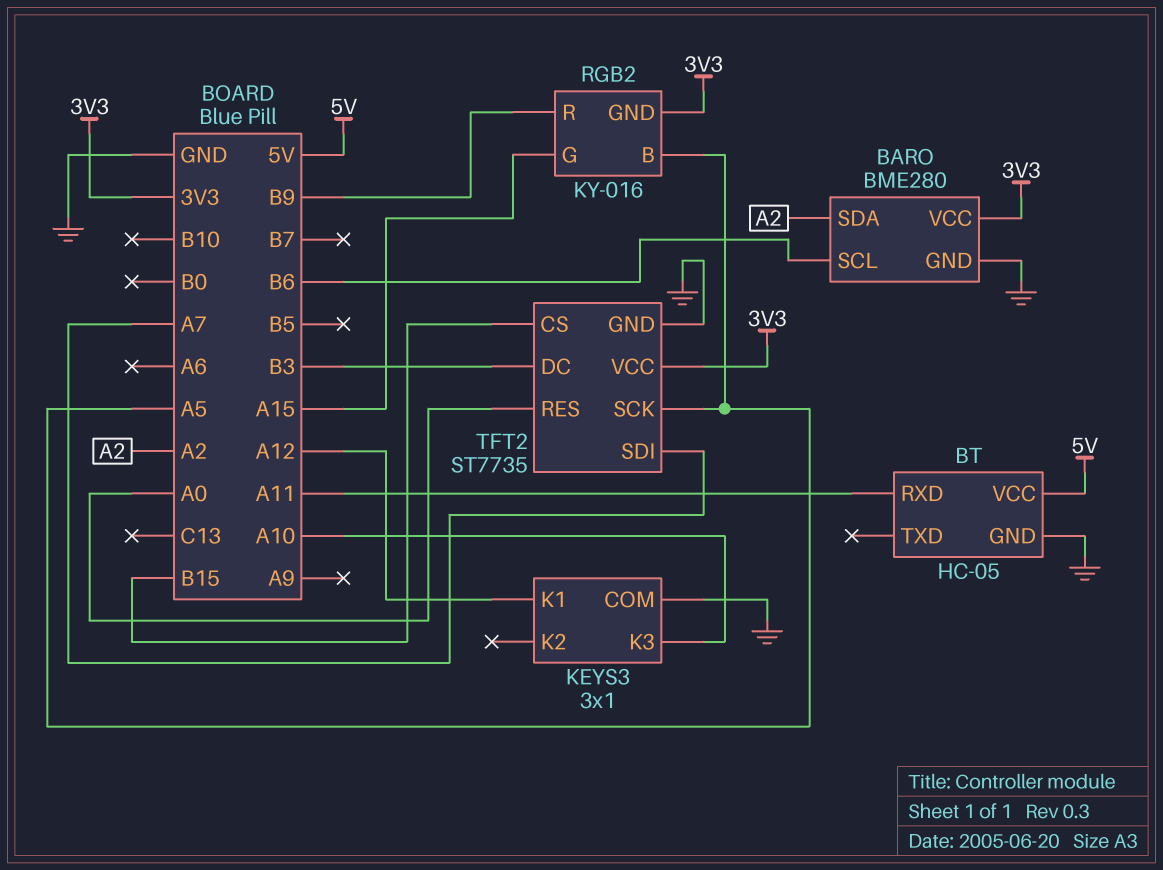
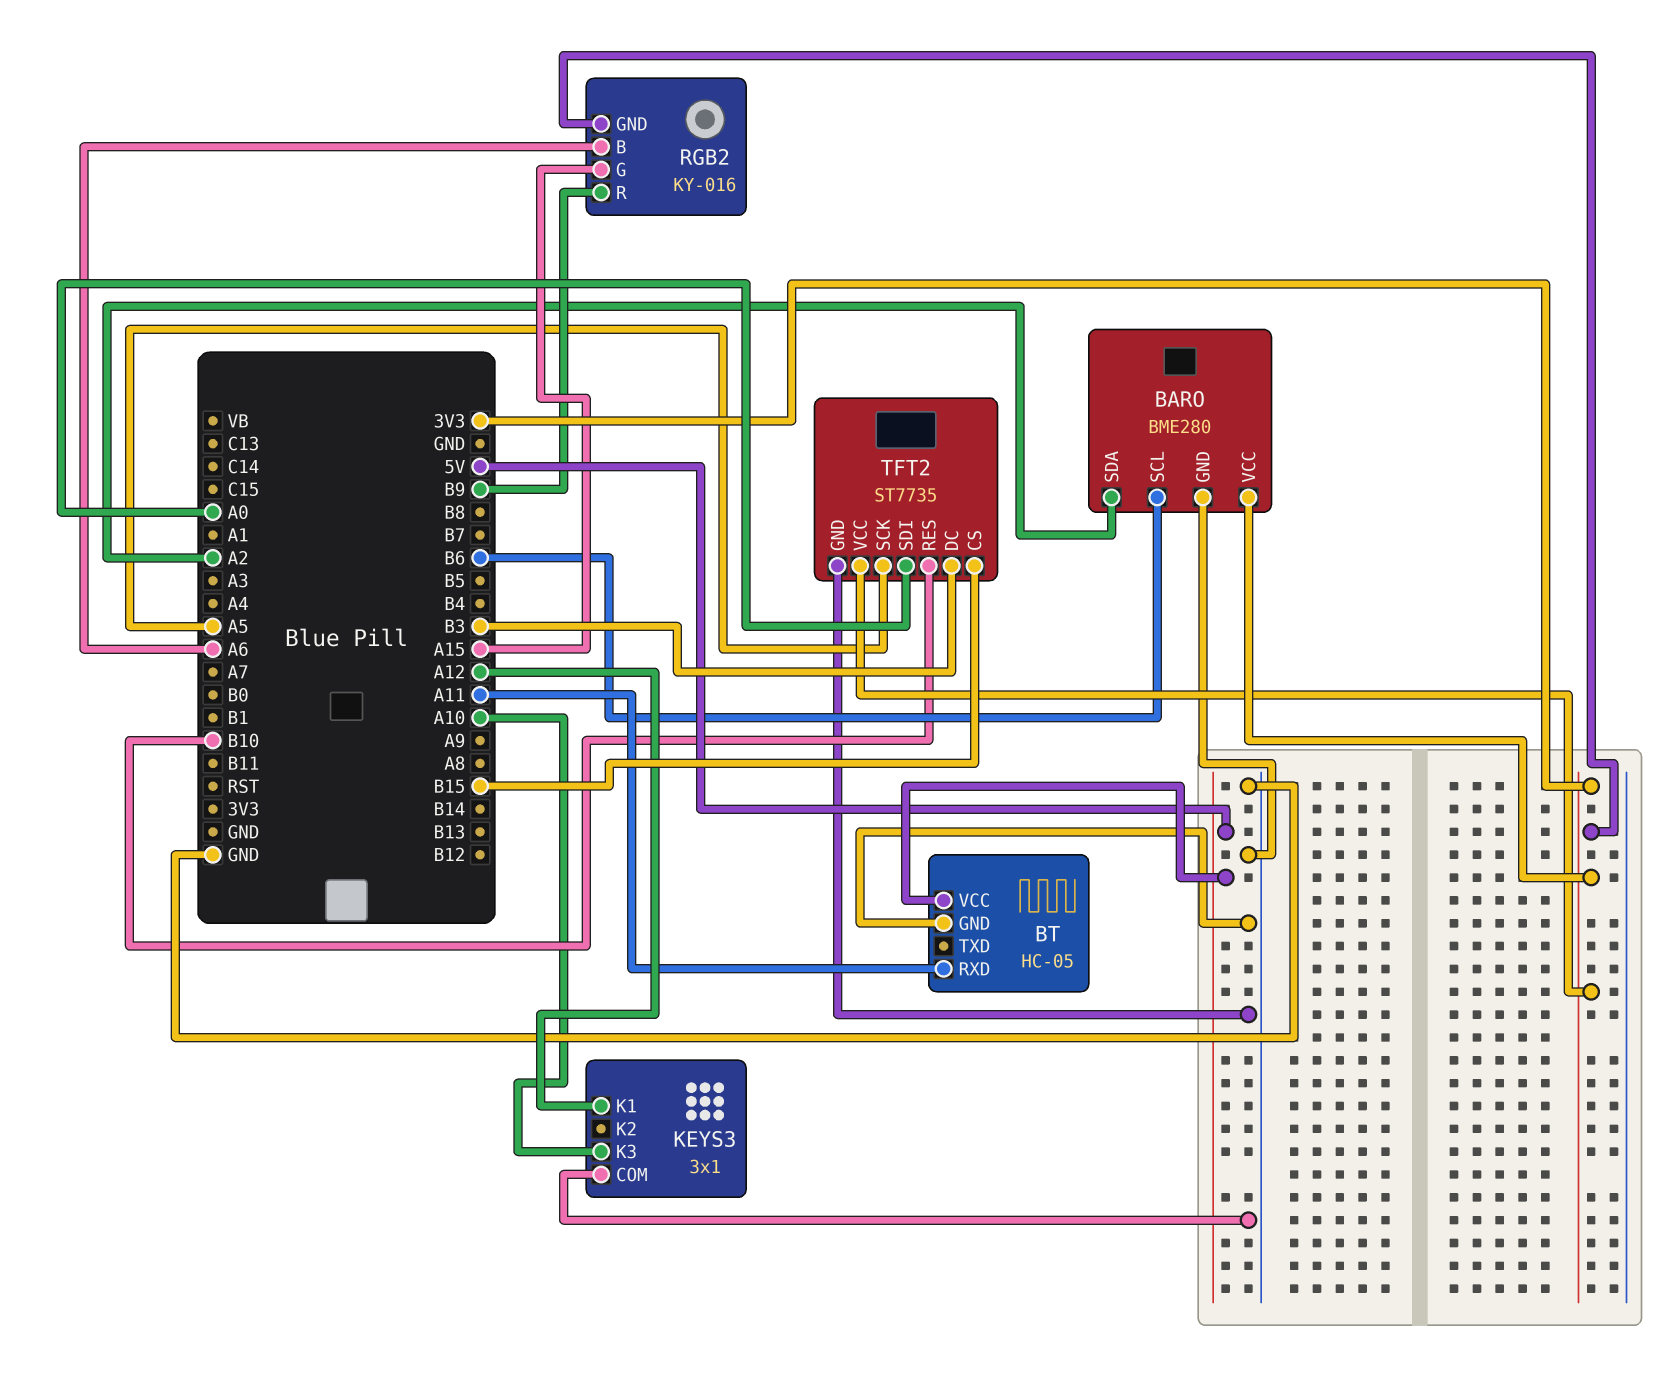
RGB2 pin B: A5 -> A6
TFT2 pin RES: A0 -> B10
TFT2 pin SDI: A7 -> A0

